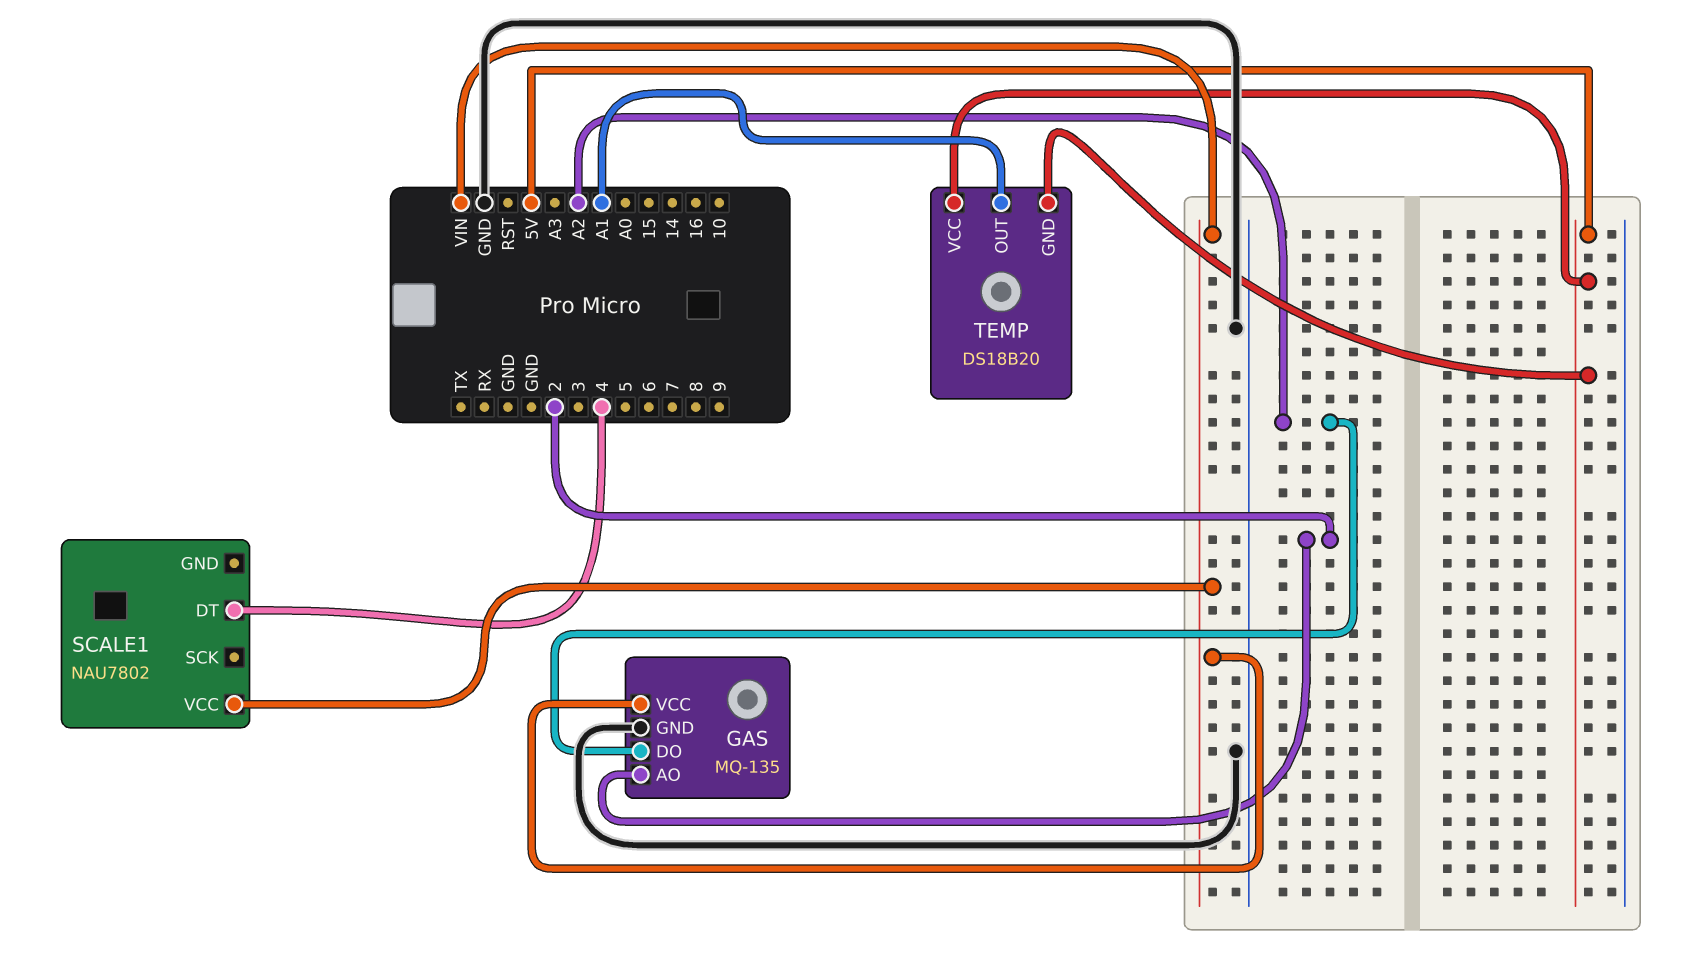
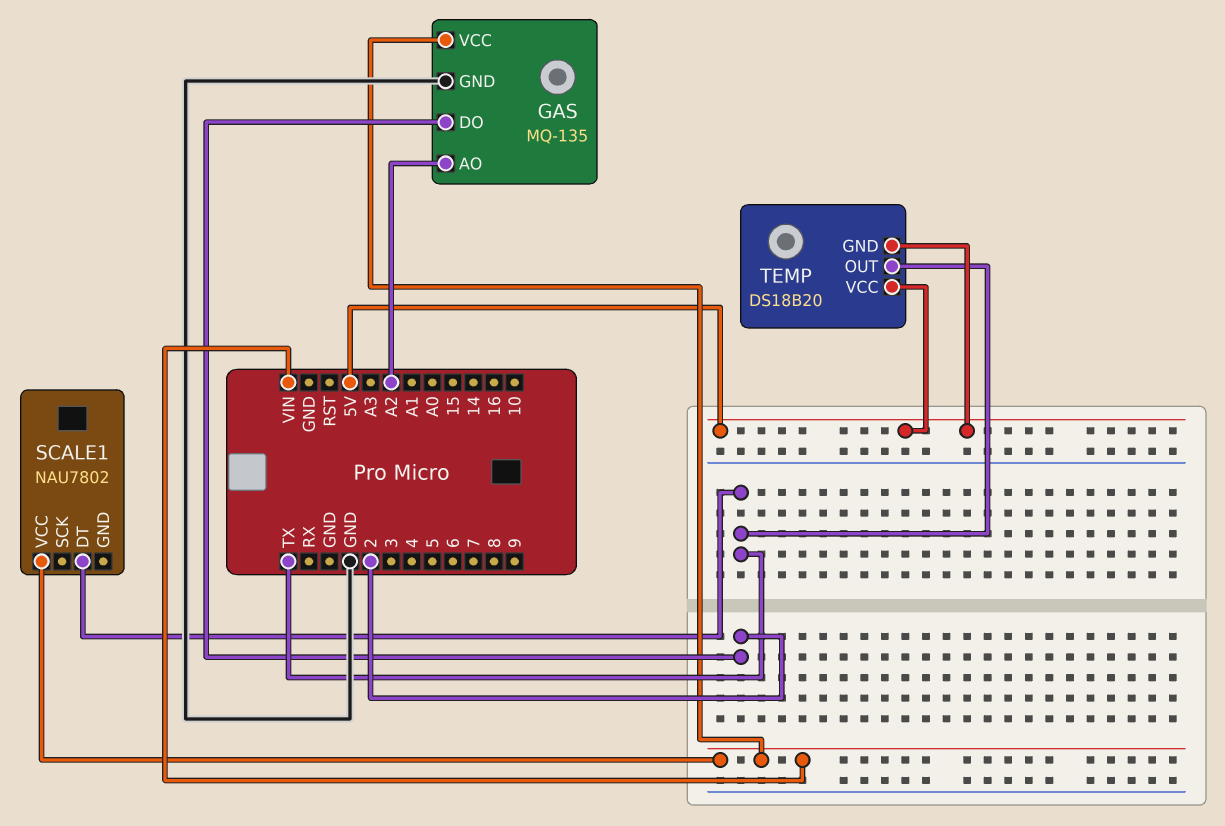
GAS pin AO: 2 -> A2
GAS pin DO: A2 -> 2
SCALE1 pin DT: 4 -> TX
TEMP pin OUT: A1 -> TX

